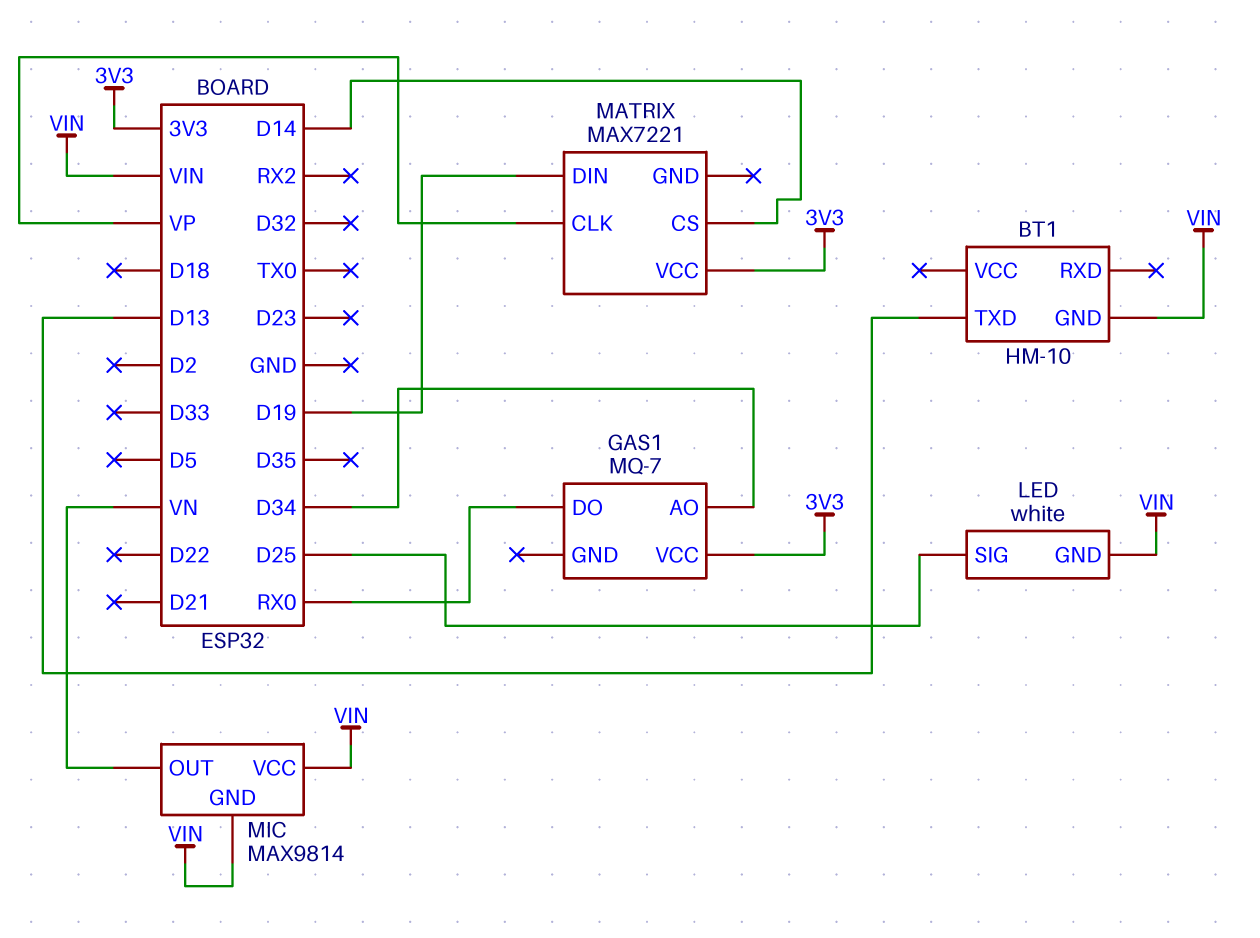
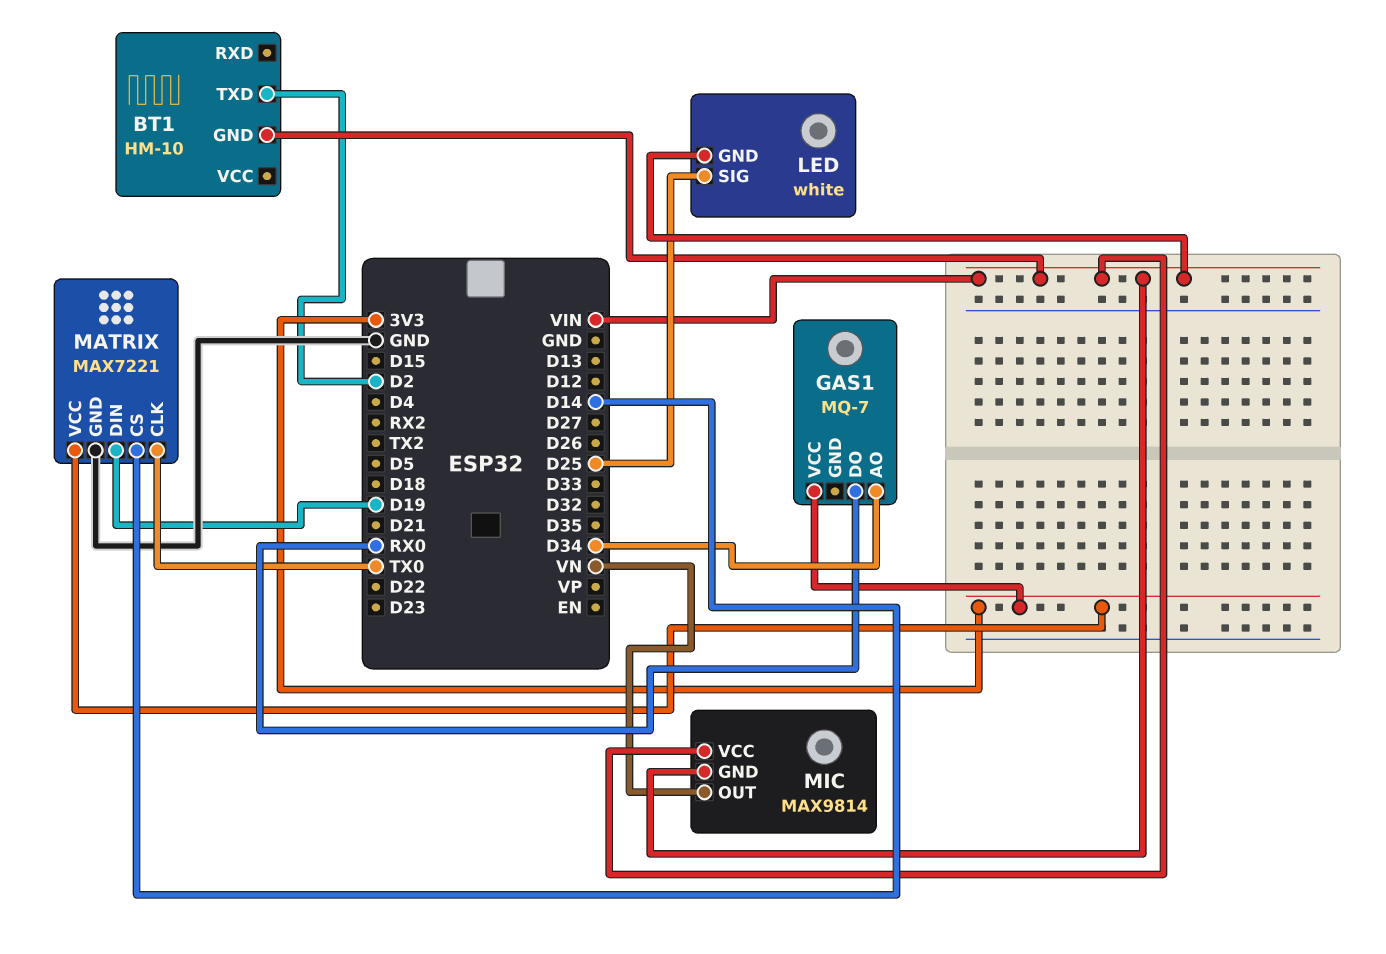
BT1 pin TXD: D13 -> D2
MATRIX pin CLK: VP -> TX0
MATRIX pin GND: none -> GND

